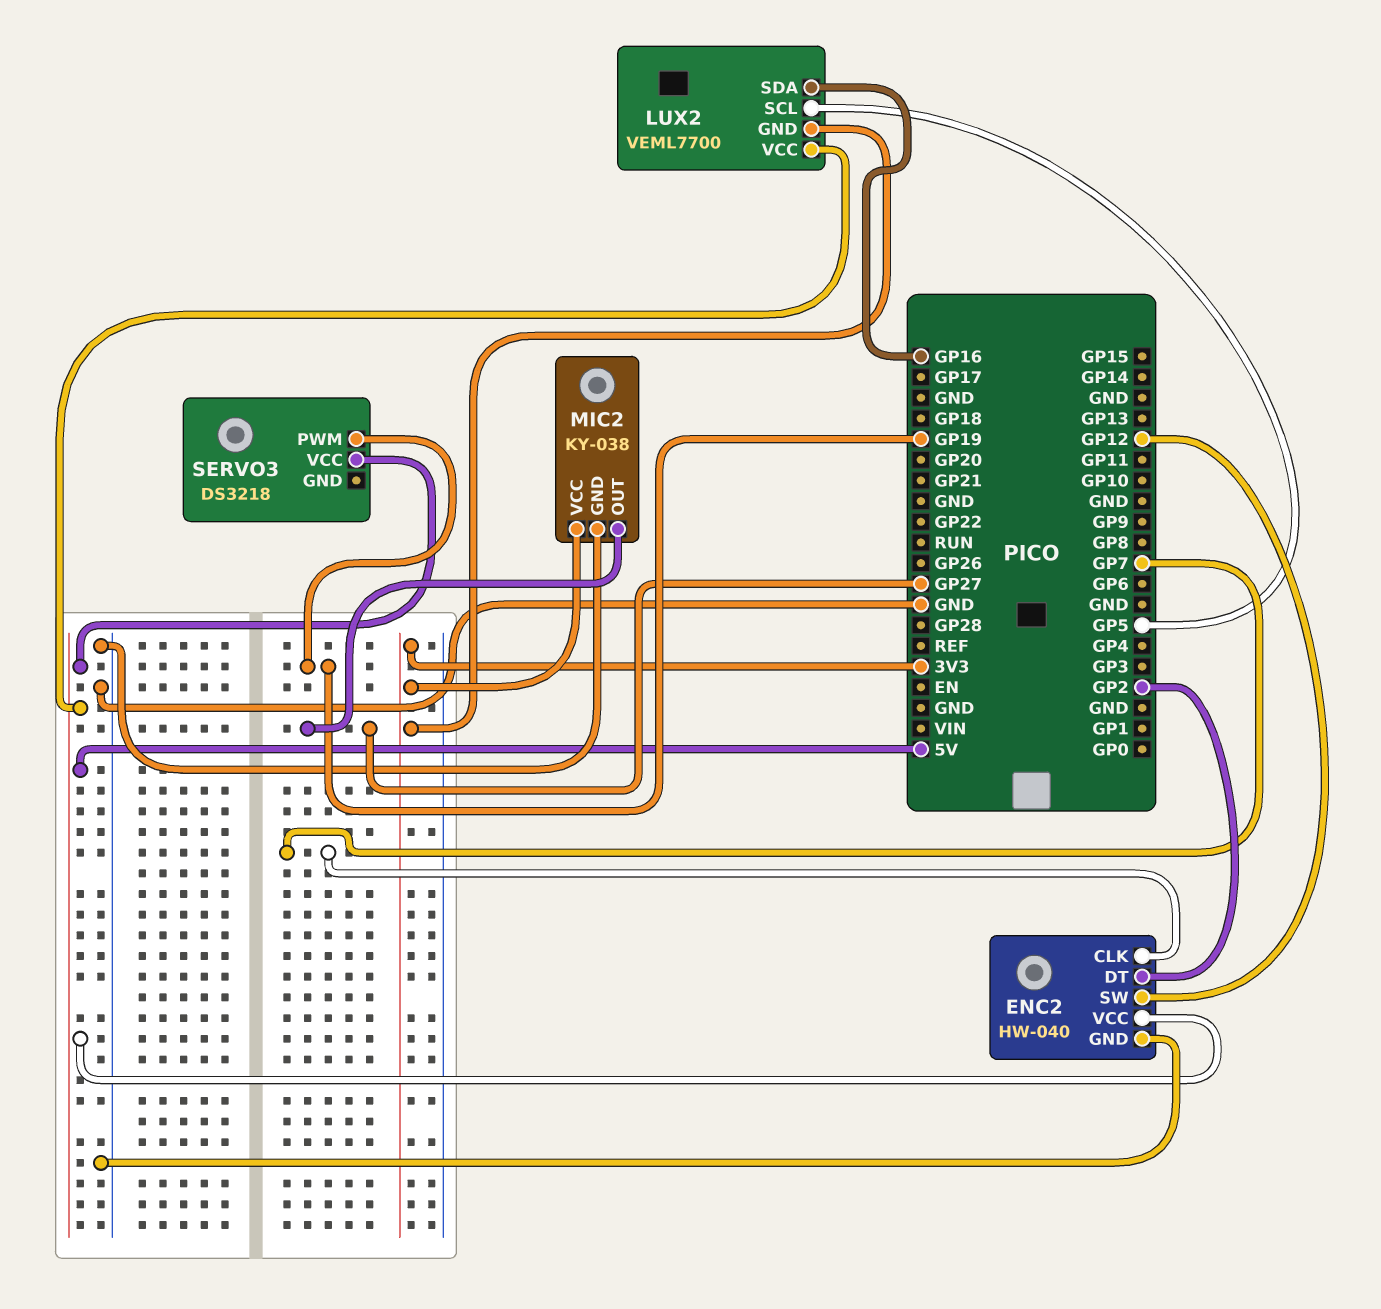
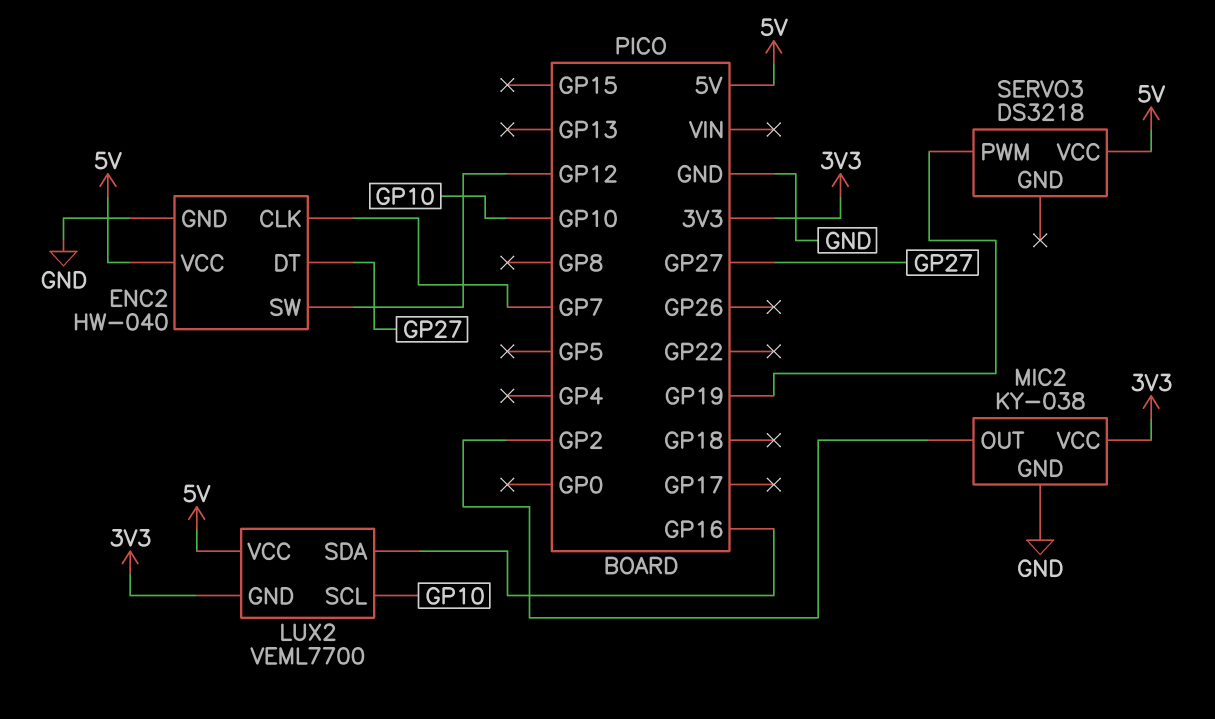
ENC2 pin DT: GP2 -> GP27
LUX2 pin SCL: GP5 -> GP10
MIC2 pin OUT: GP27 -> GP2

